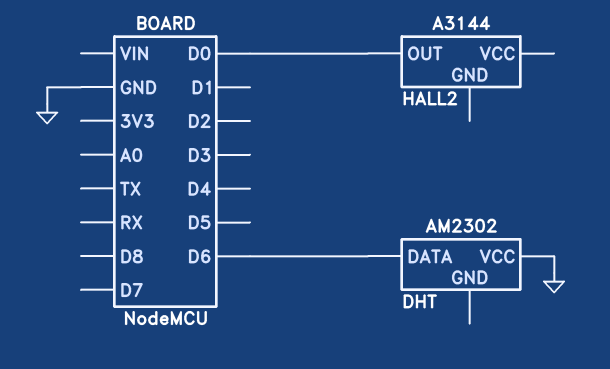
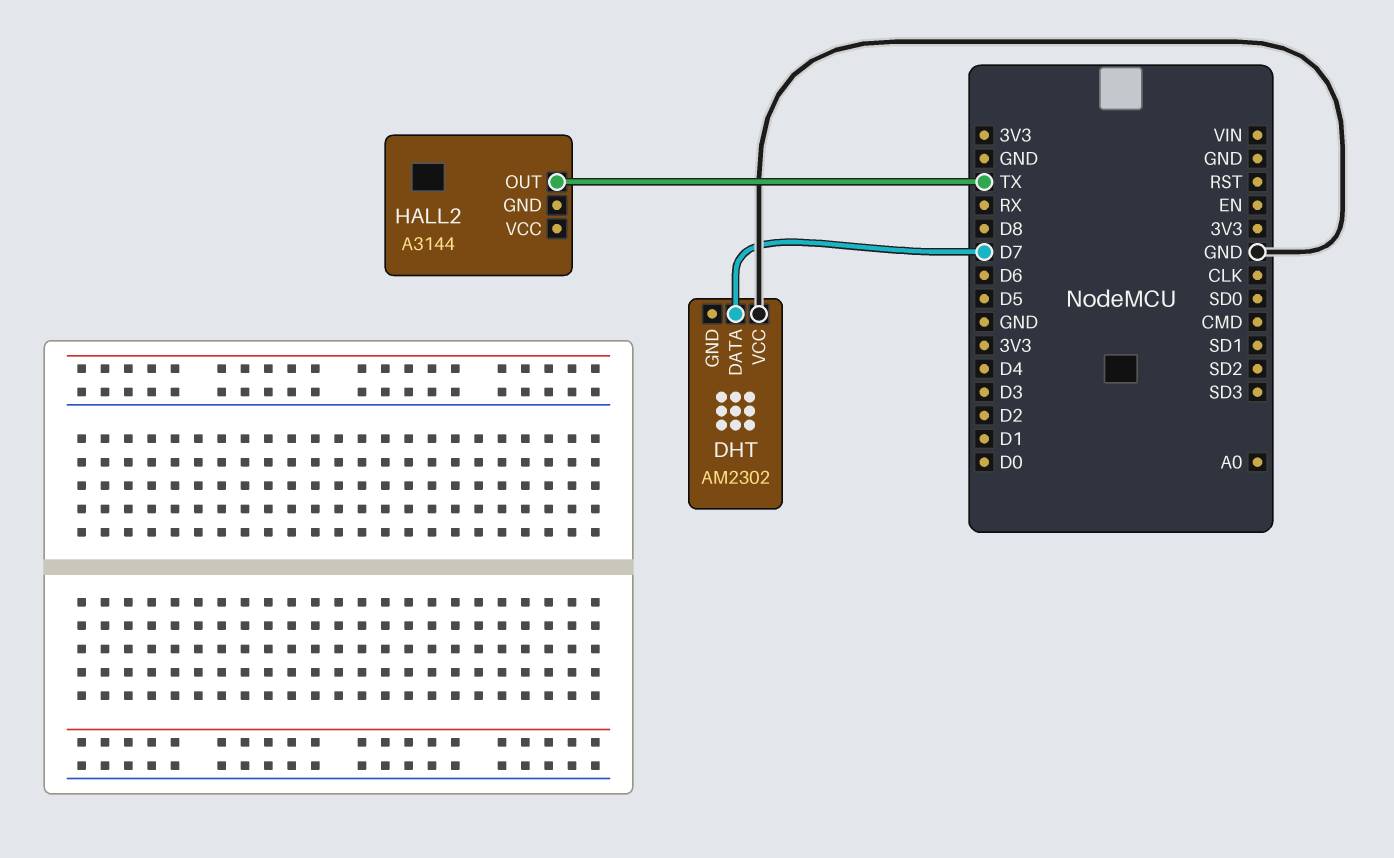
DHT pin DATA: D6 -> D7
HALL2 pin OUT: D0 -> TX

